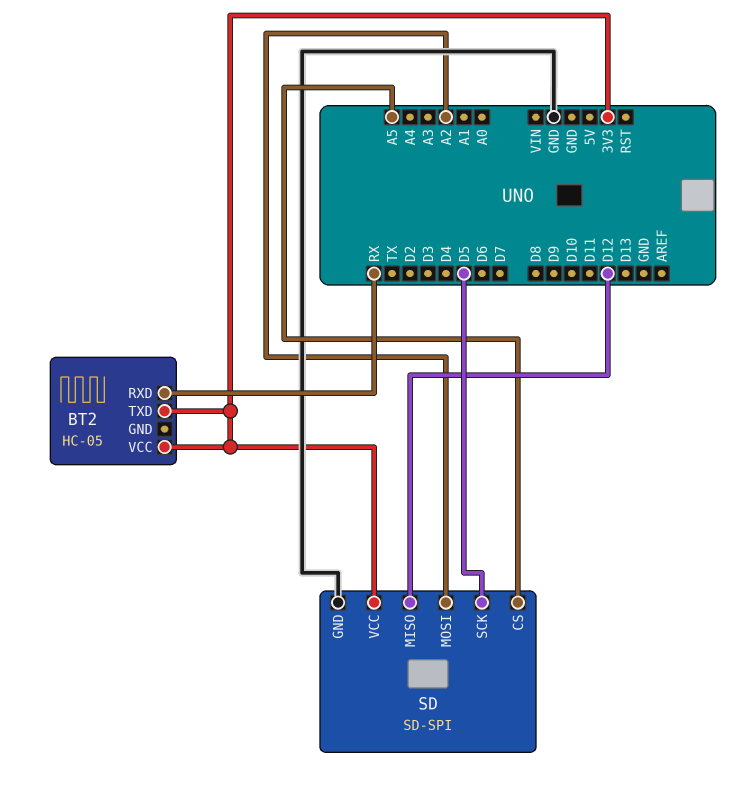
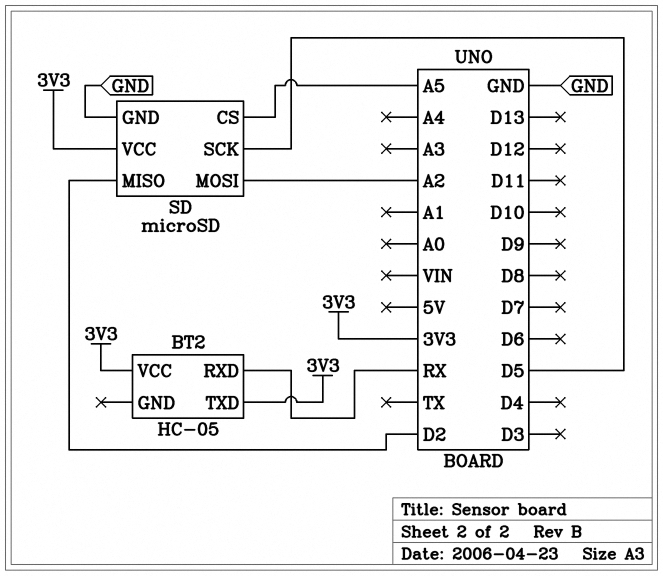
SD: SD-SPI -> microSD
SD pin MISO: D12 -> D2

